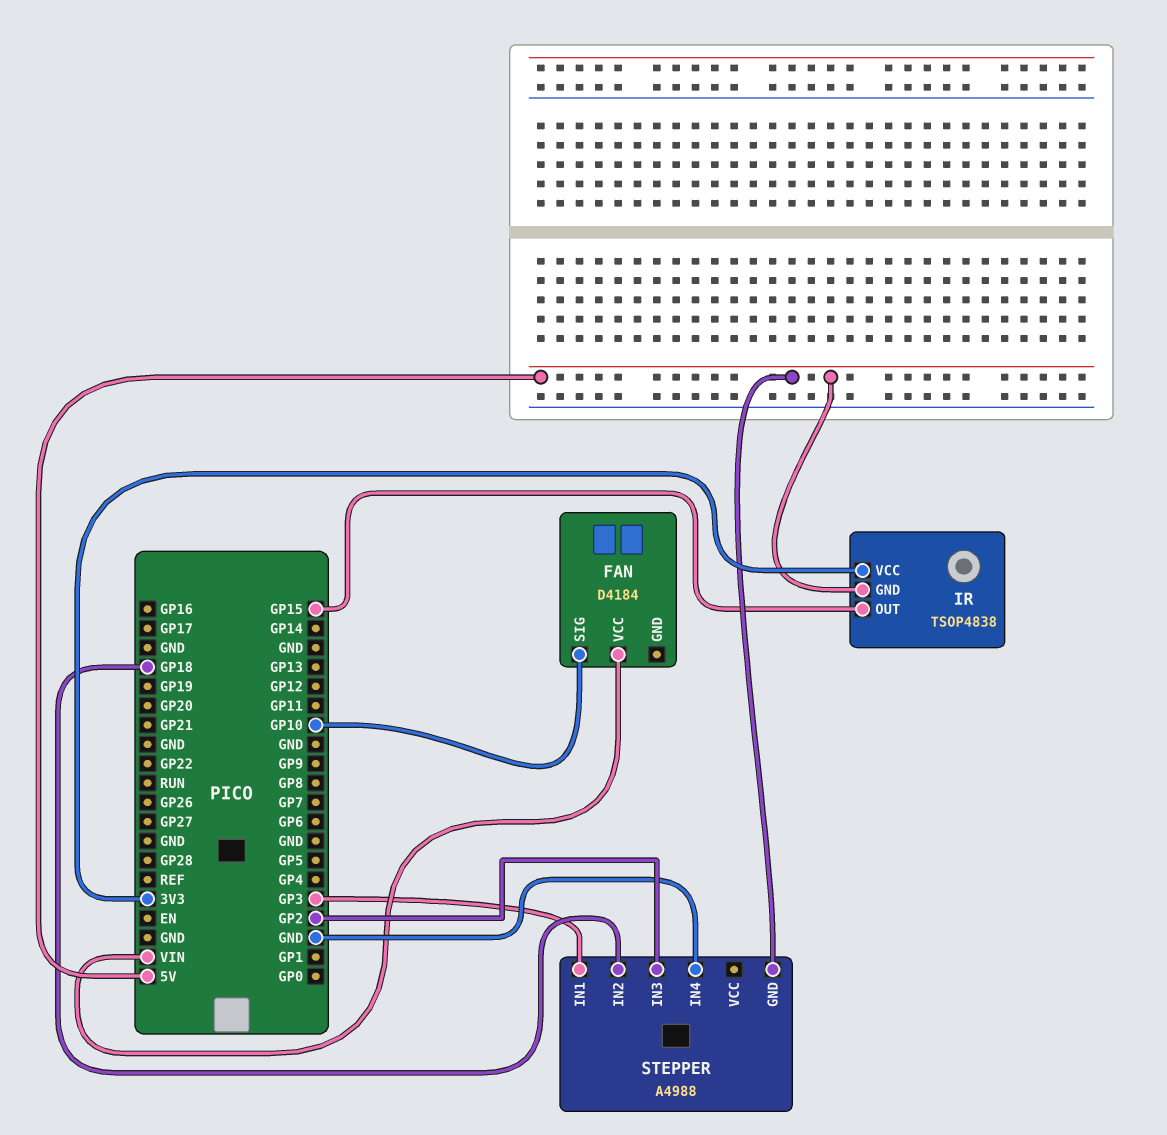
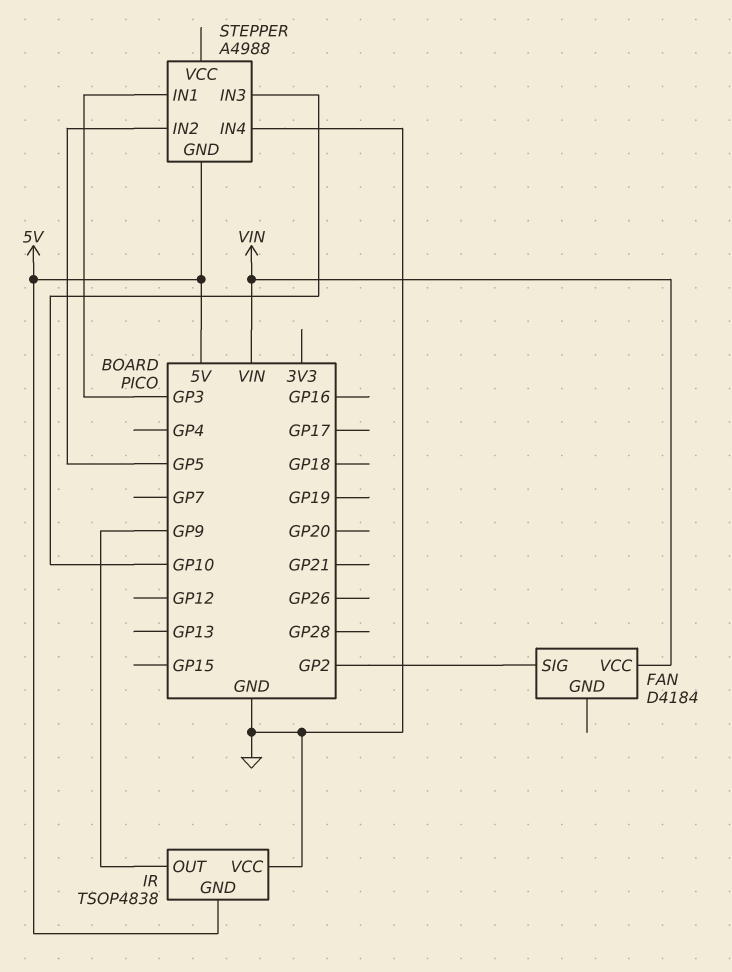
FAN pin SIG: GP10 -> GP2
IR pin OUT: GP15 -> GP9
IR pin VCC: 3V3 -> GND
STEPPER pin IN2: GP18 -> GP5
STEPPER pin IN3: GP2 -> GP10

